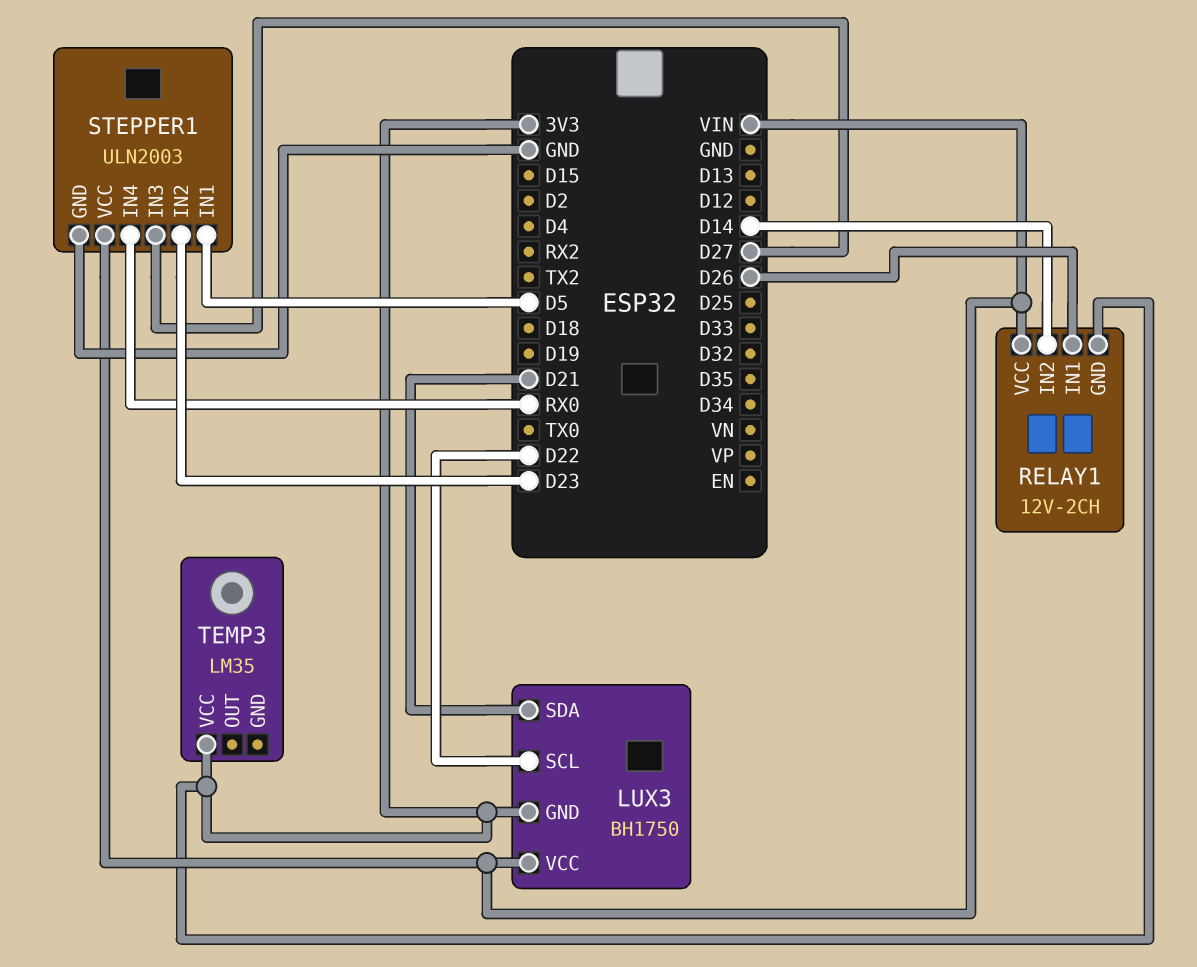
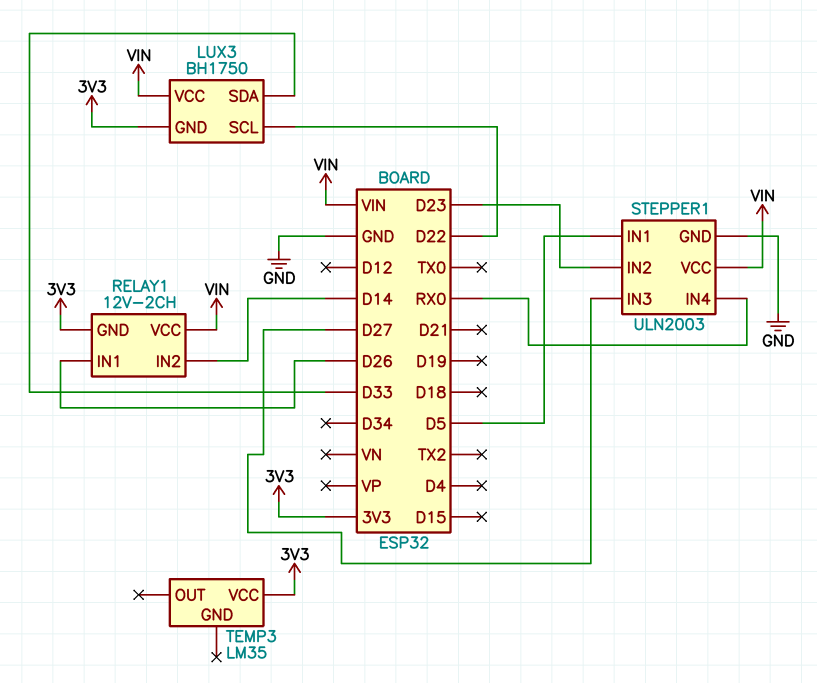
LUX3 pin SDA: D21 -> D33

